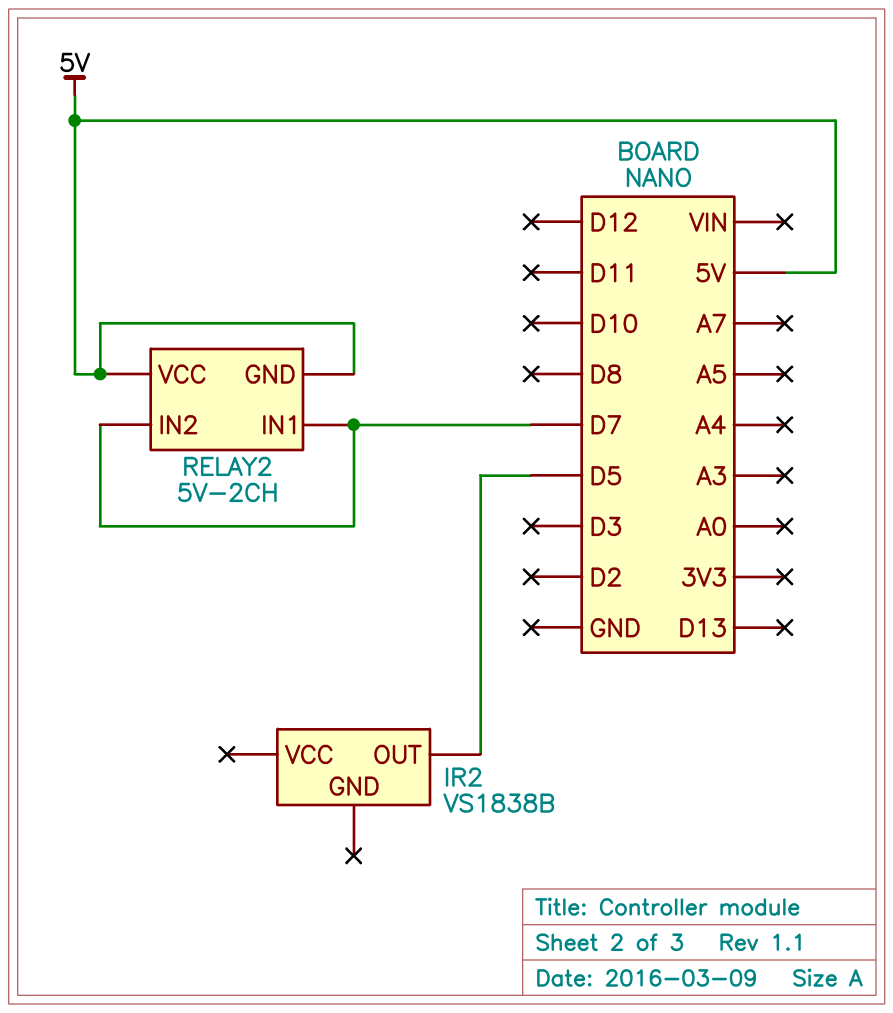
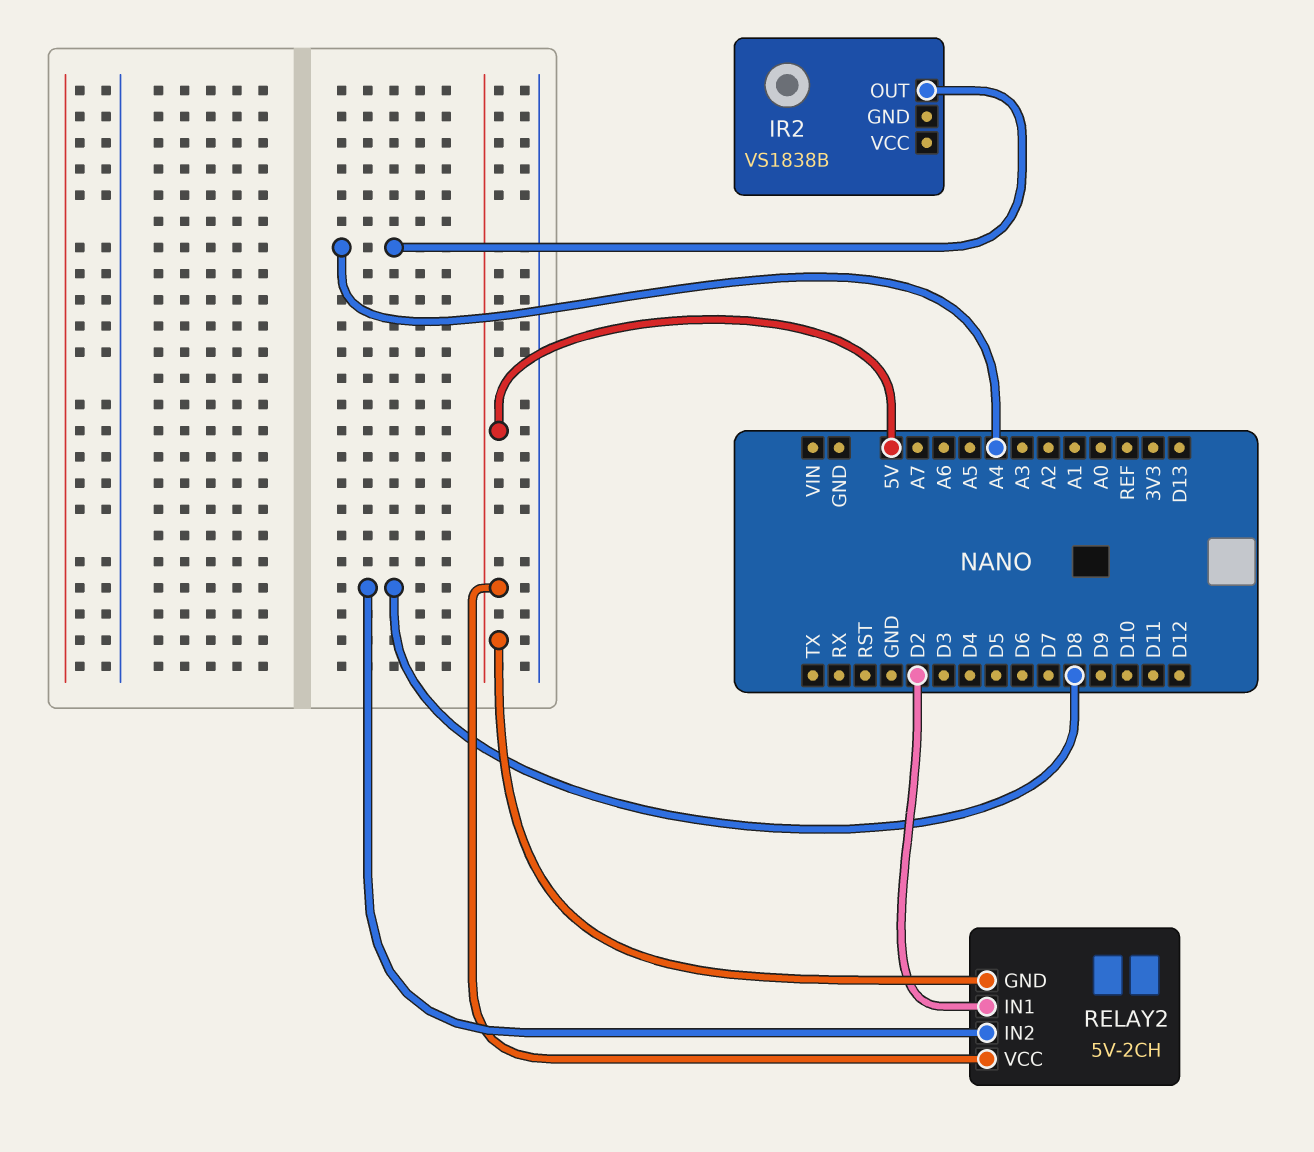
IR2 pin OUT: D5 -> A4
RELAY2 pin IN1: D7 -> D2
RELAY2 pin IN2: D7 -> D8

